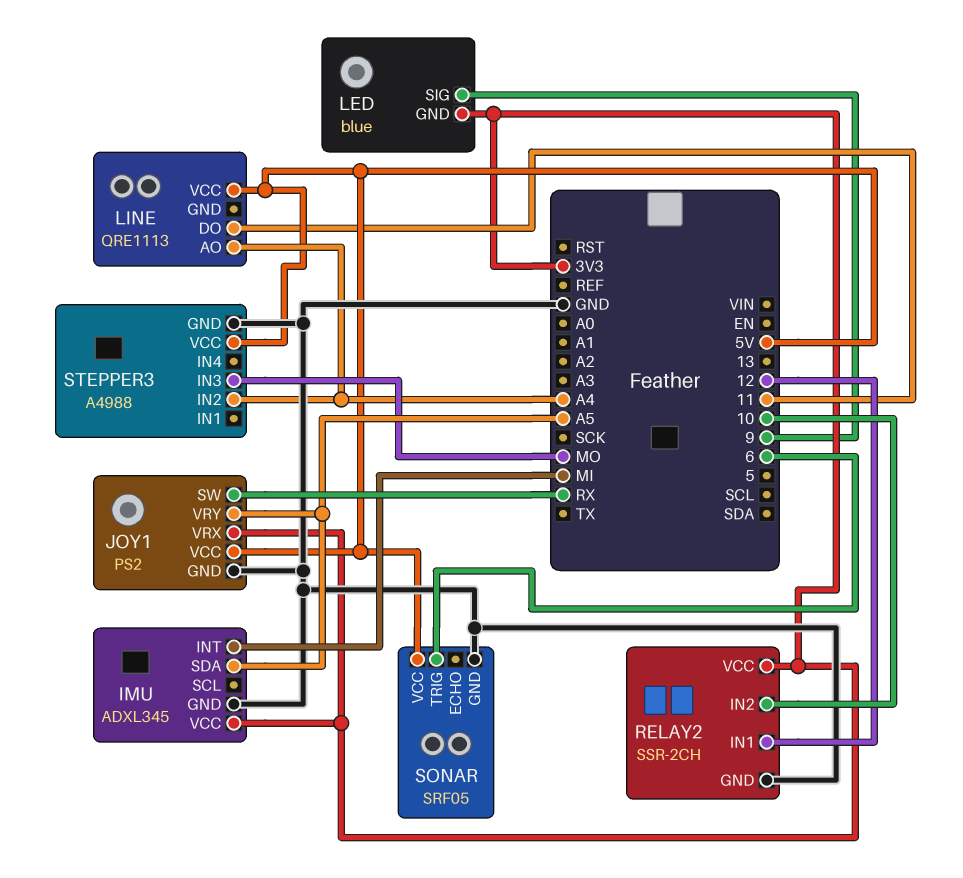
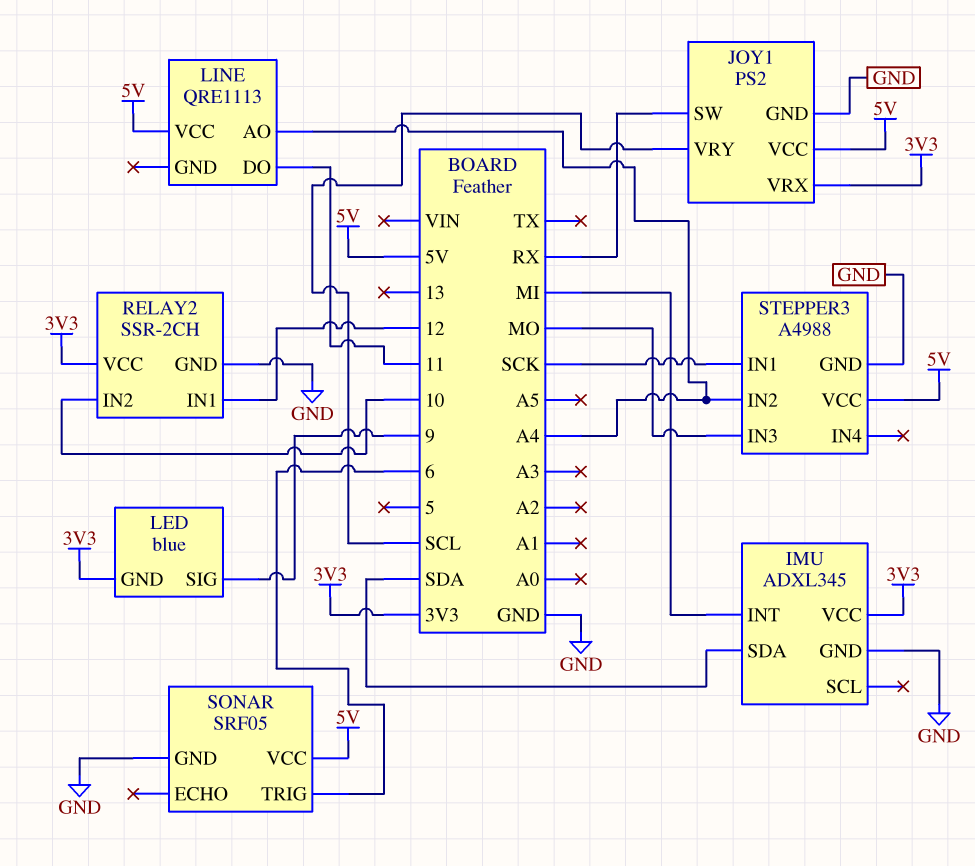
IMU pin SDA: A5 -> SDA
JOY1 pin VRY: A5 -> SCL
STEPPER3 pin IN1: none -> SCK

